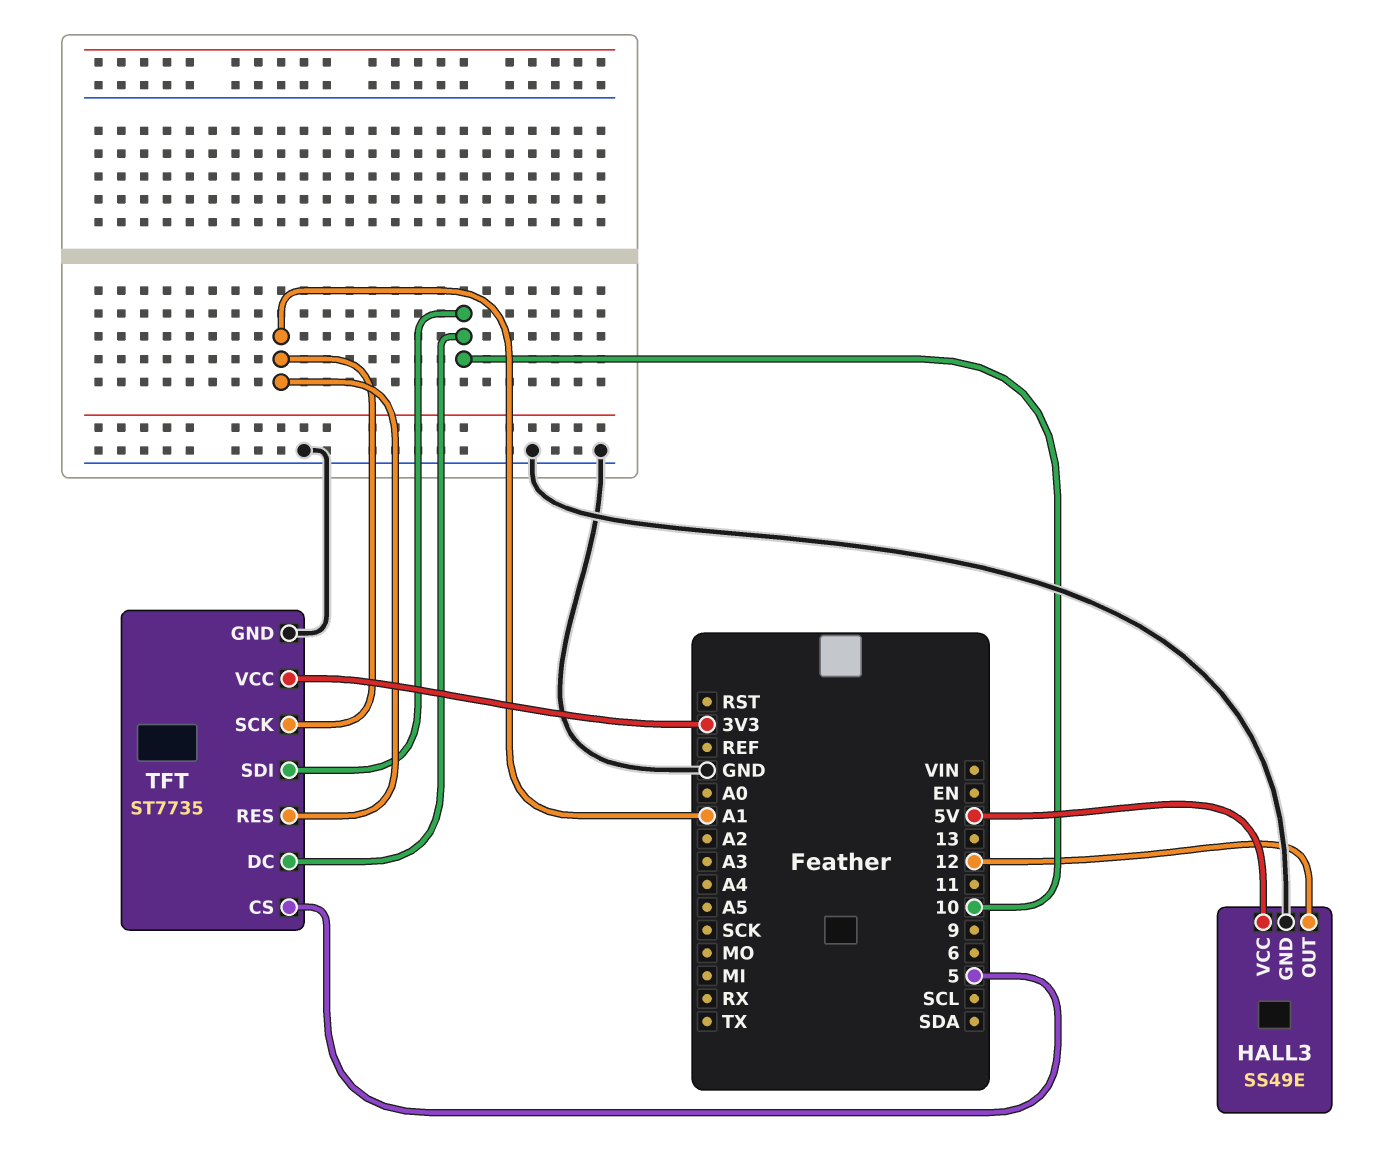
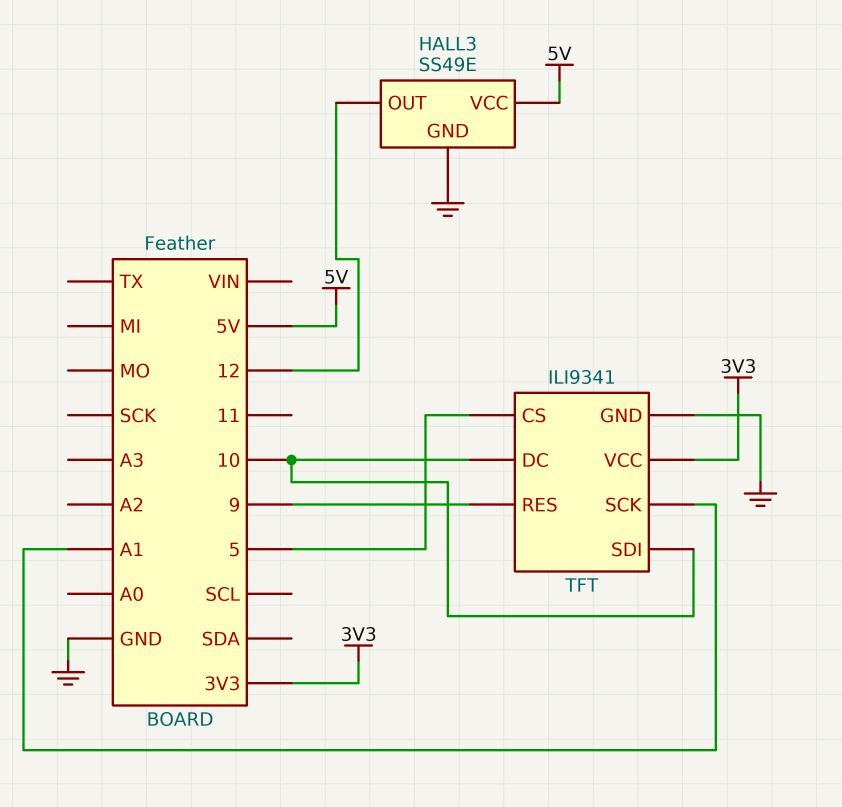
TFT: ST7735 -> ILI9341
TFT pin RES: A1 -> 9

